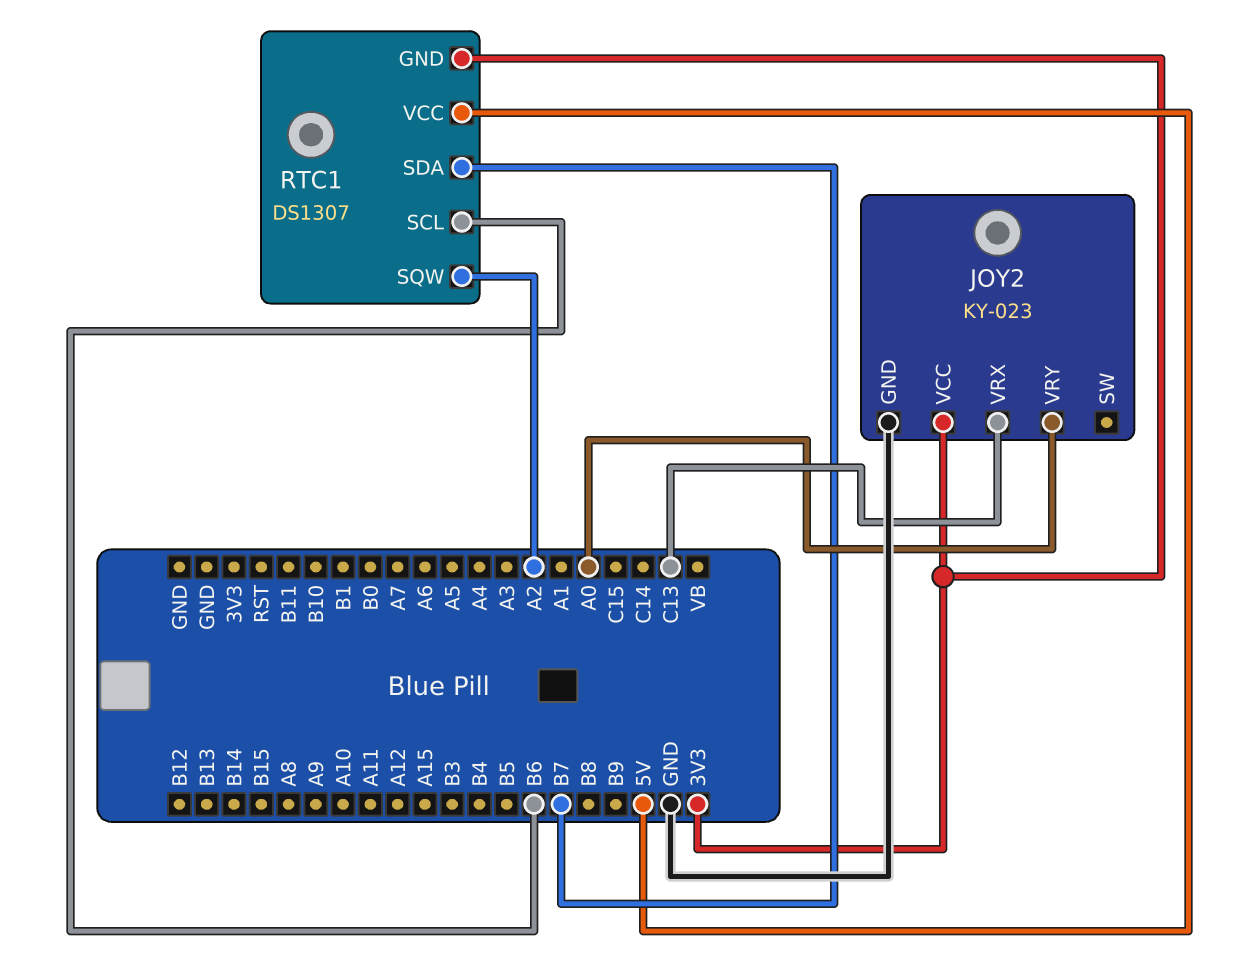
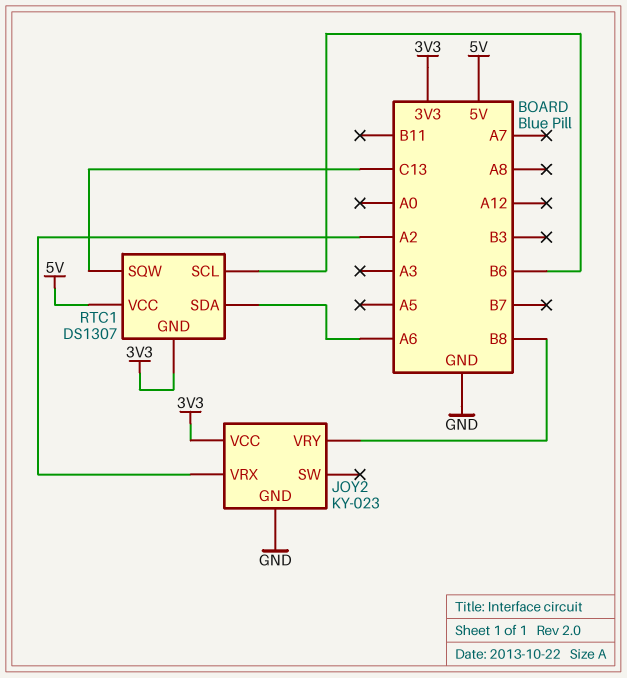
JOY2 pin VRX: C13 -> A2
JOY2 pin VRY: A0 -> B8
RTC1 pin SDA: B7 -> A6
RTC1 pin SQW: A2 -> C13

